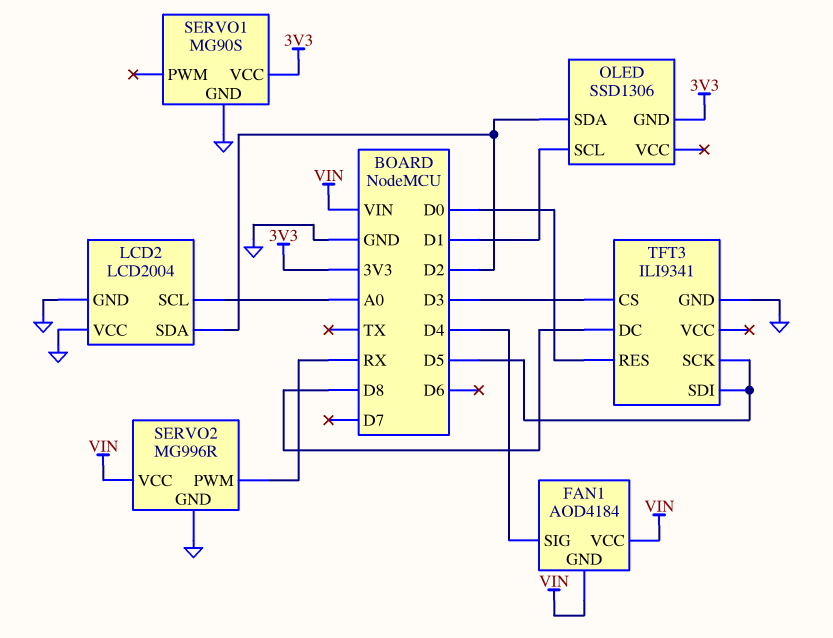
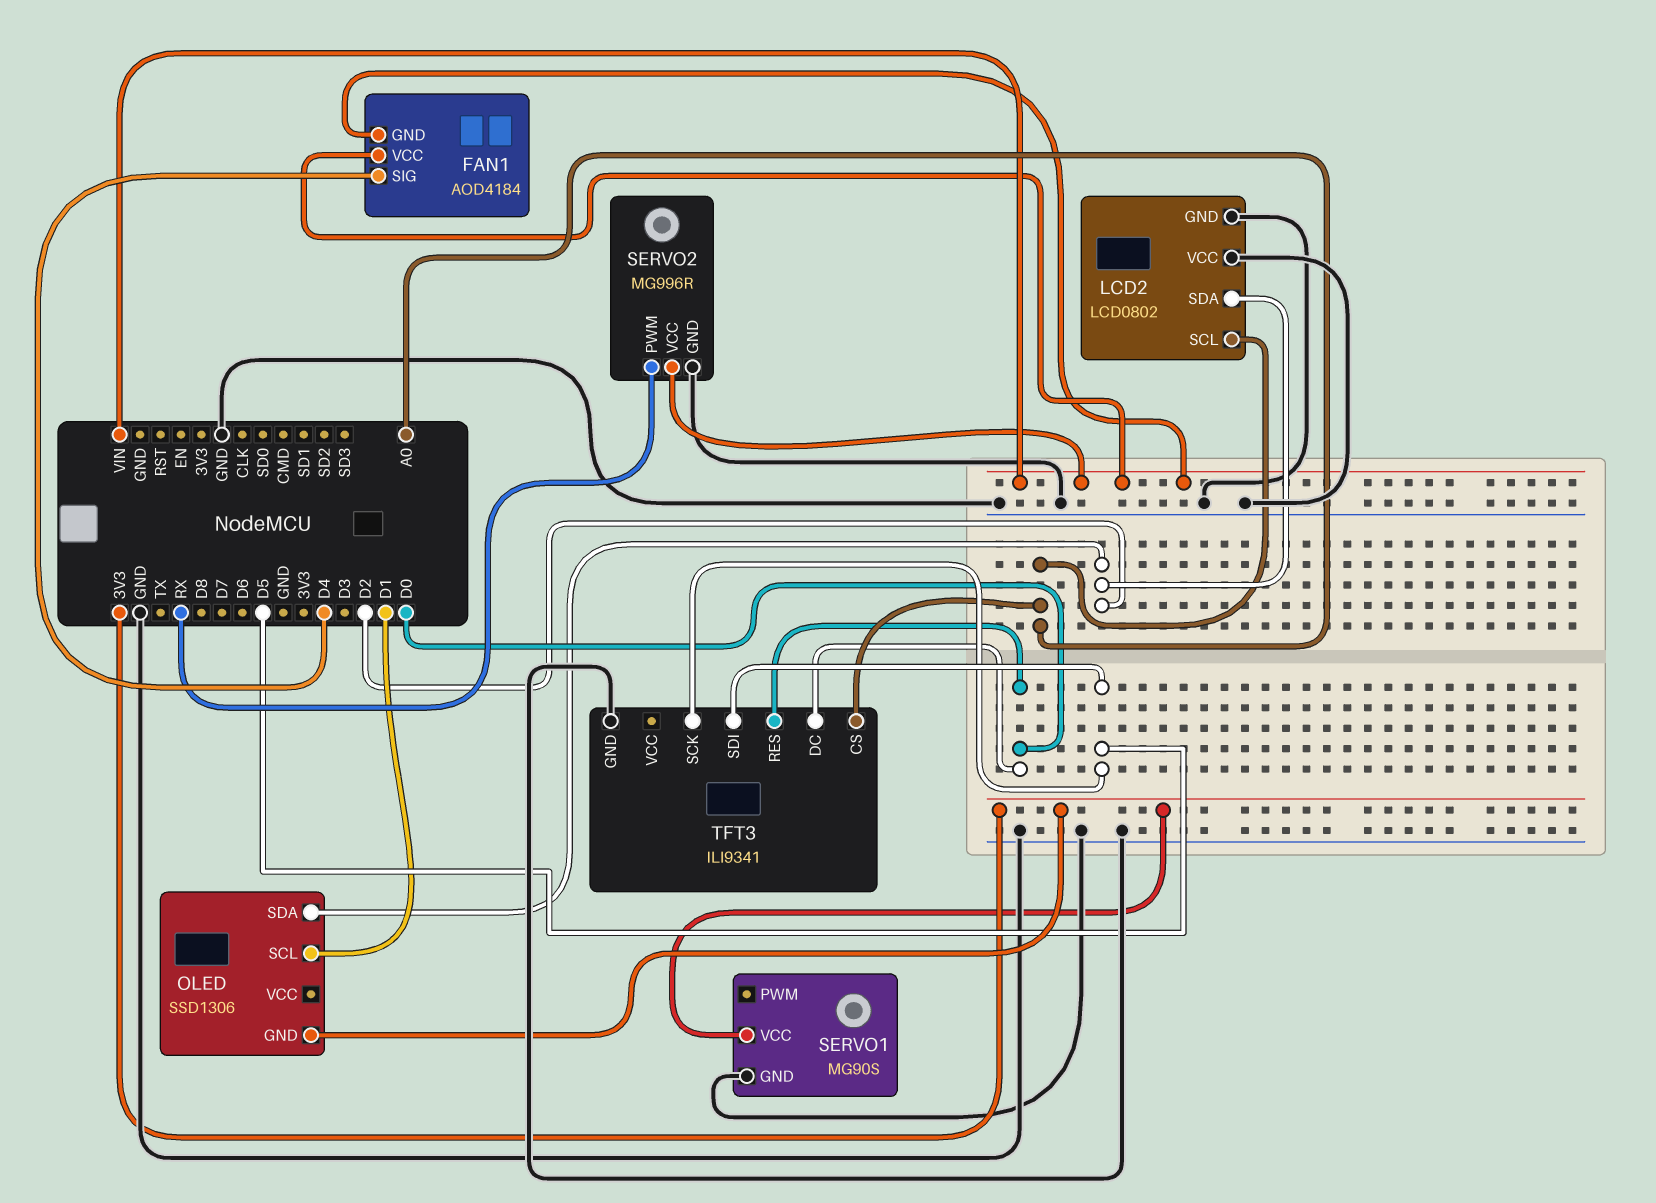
LCD2: LCD2004 -> LCD0802
TFT3 pin CS: D3 -> A0
TFT3 pin DC: D8 -> D0

